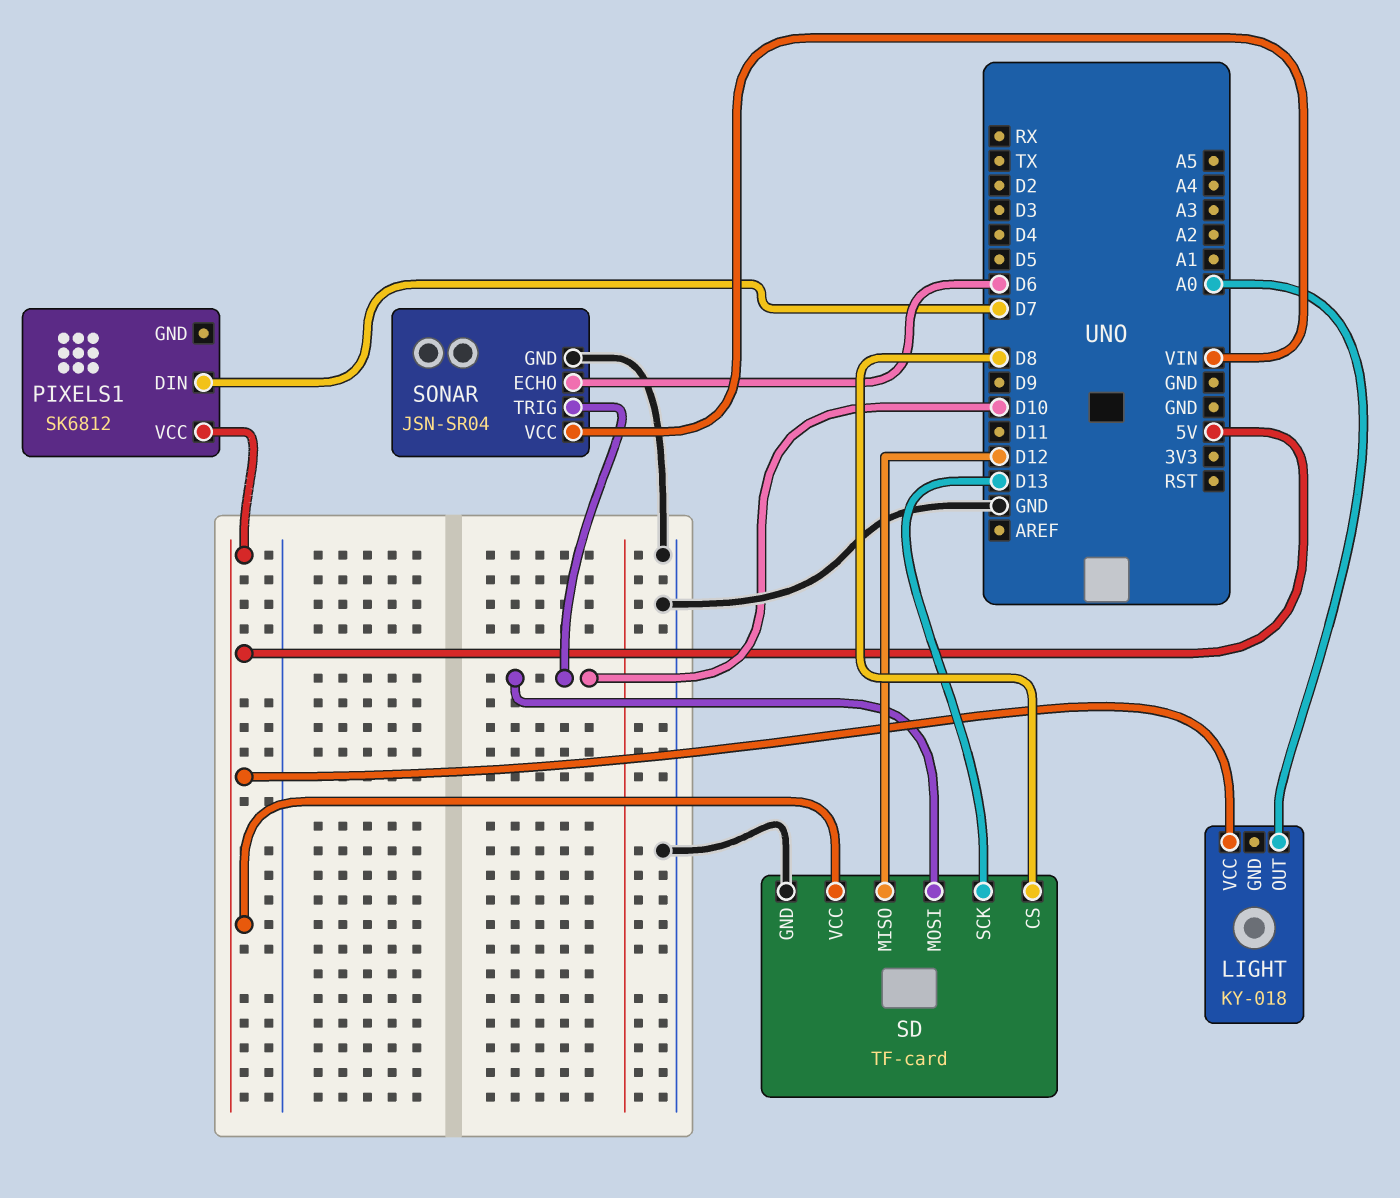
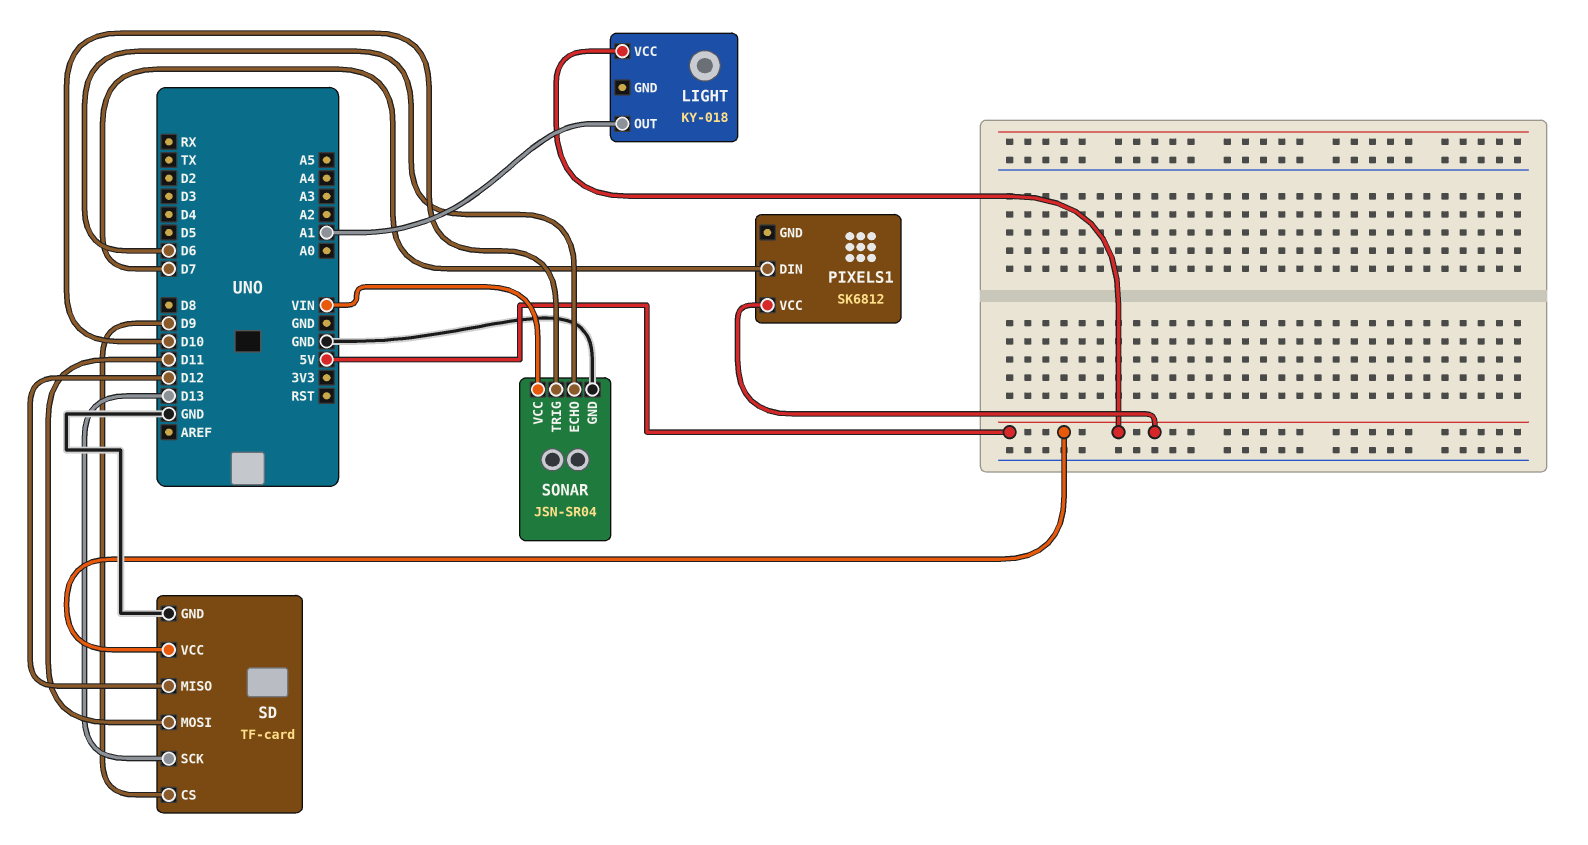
LIGHT pin OUT: A0 -> A1
SD pin CS: D8 -> D9
SD pin MOSI: D10 -> D11

